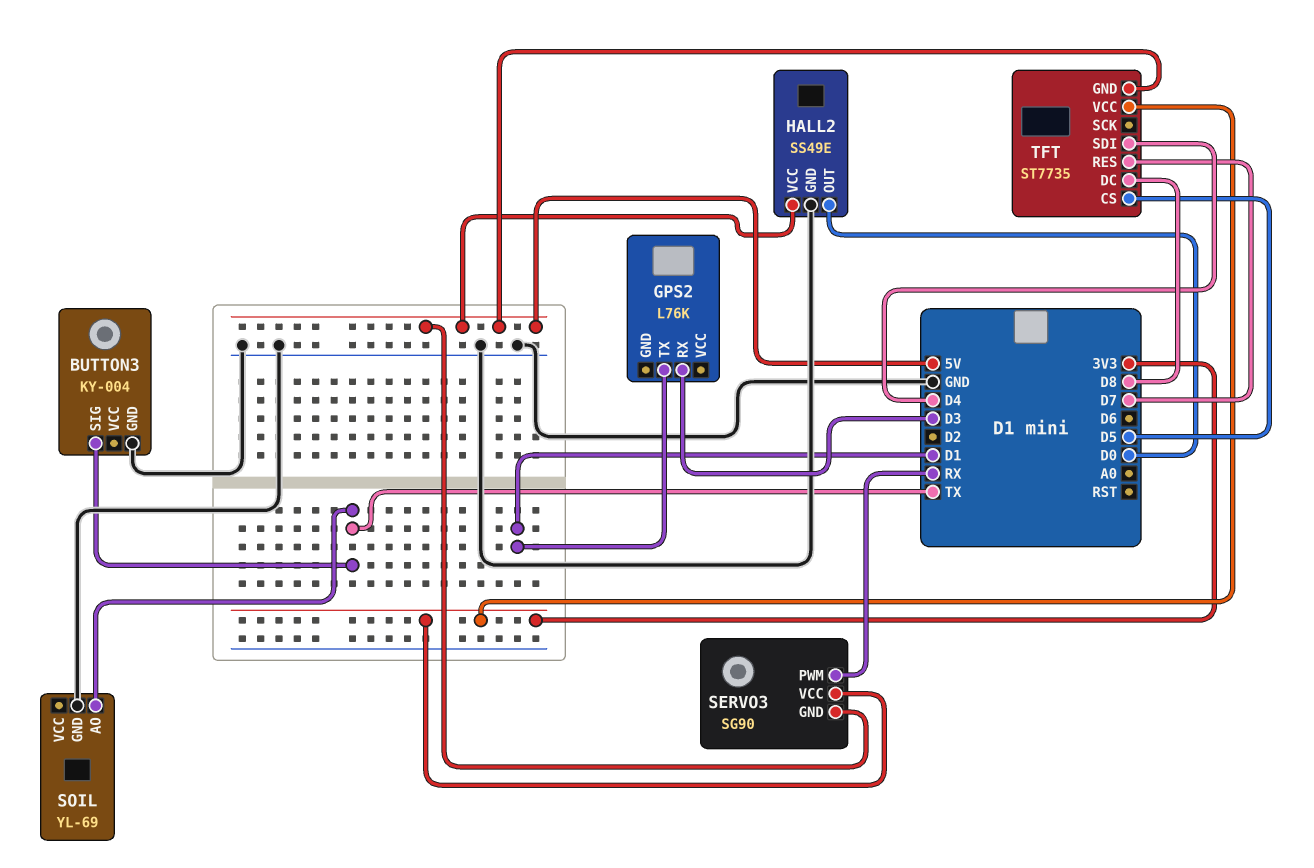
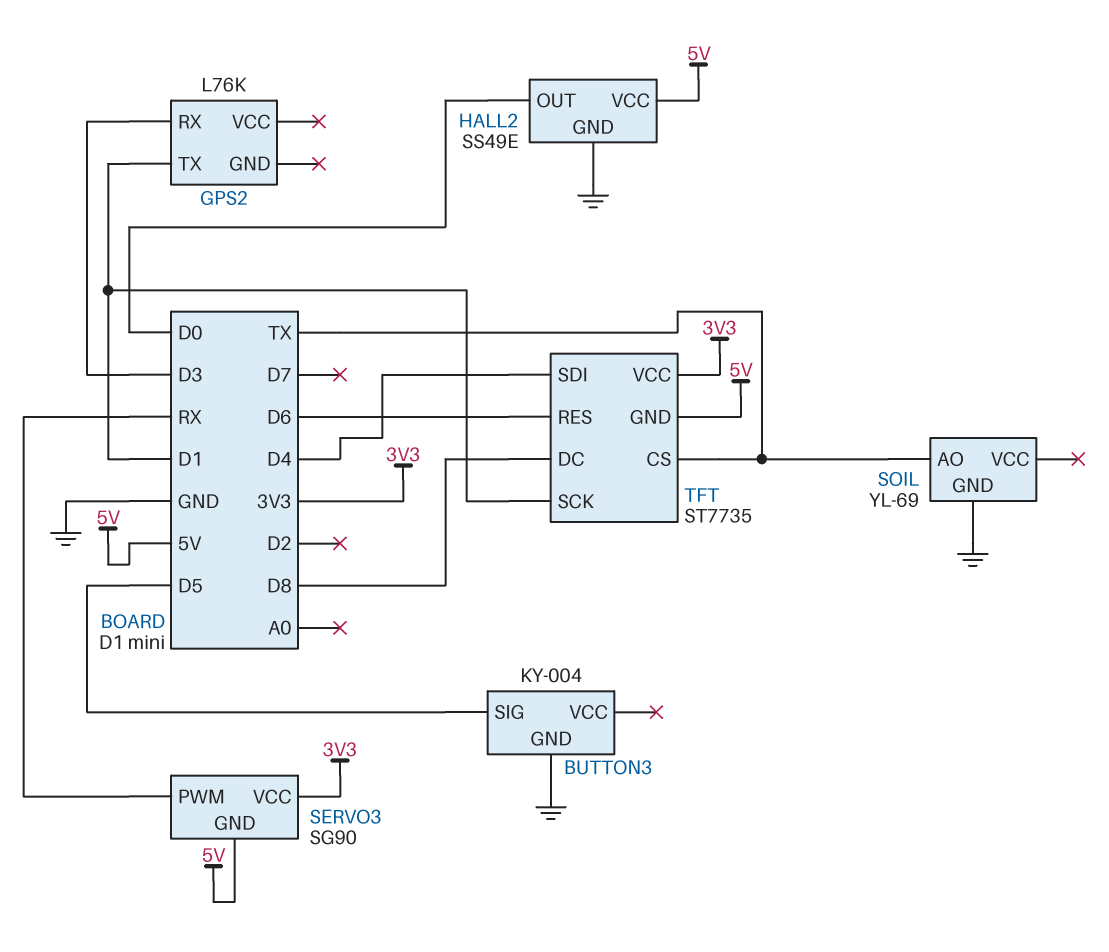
BUTTON3 pin SIG: TX -> D5
TFT pin CS: D5 -> TX
TFT pin RES: D7 -> D6
TFT pin SCK: none -> D1

